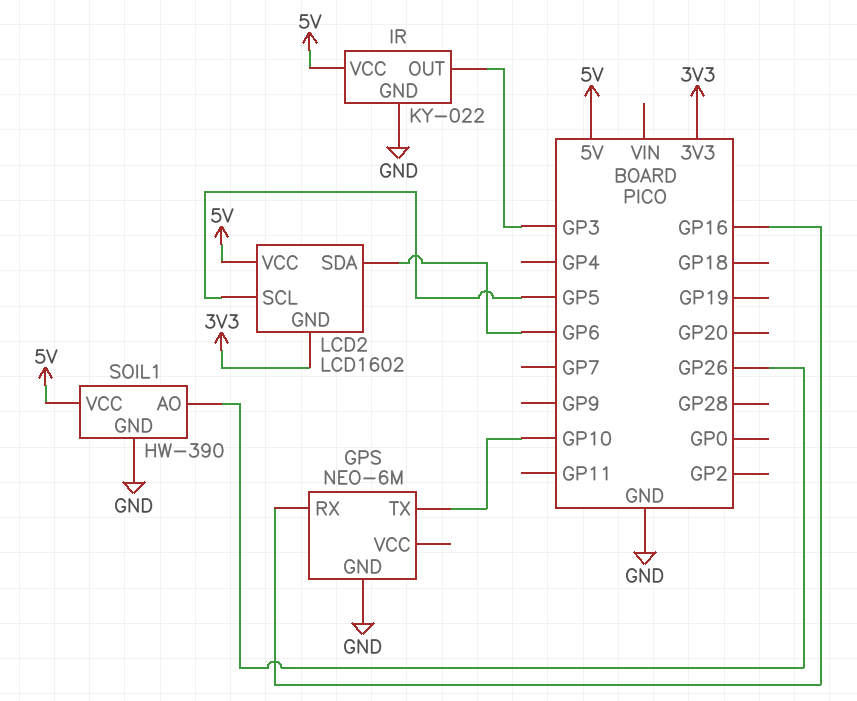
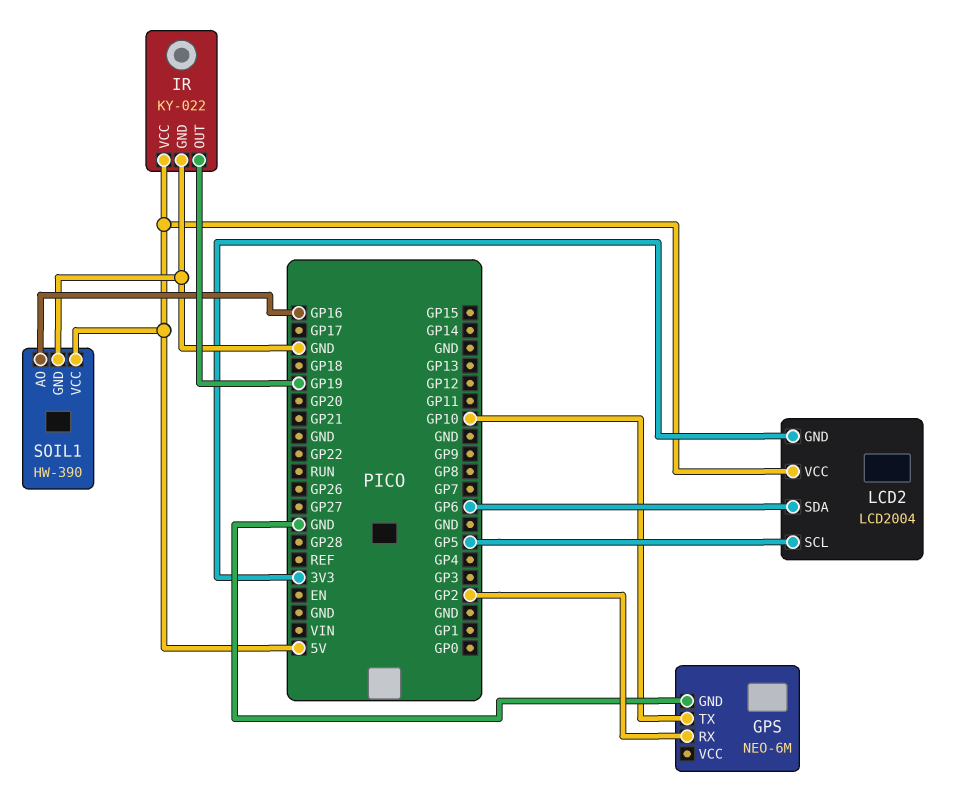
GPS pin RX: GP16 -> GP2
IR pin OUT: GP3 -> GP19
LCD2: LCD1602 -> LCD2004
SOIL1 pin AO: GP26 -> GP16

